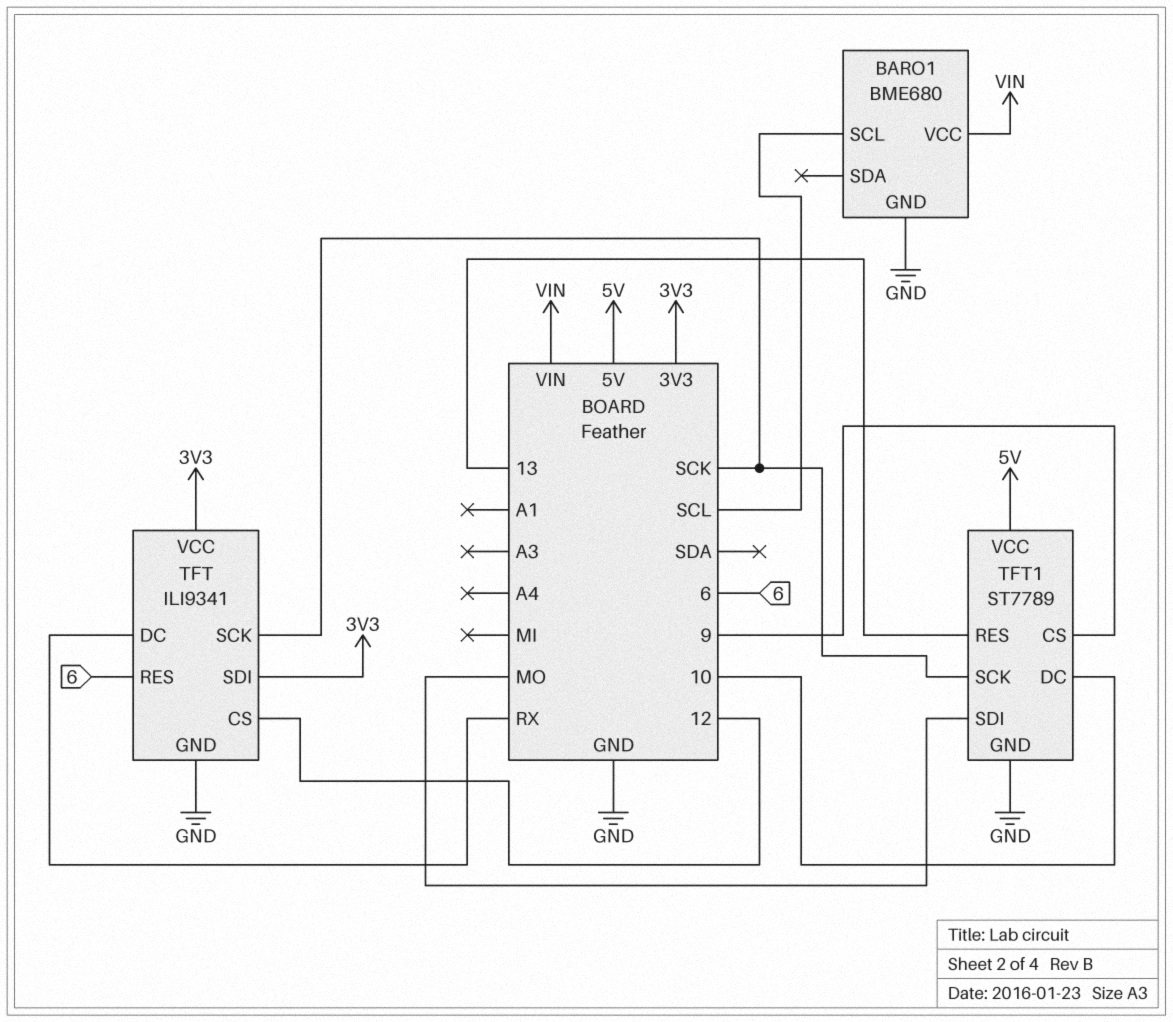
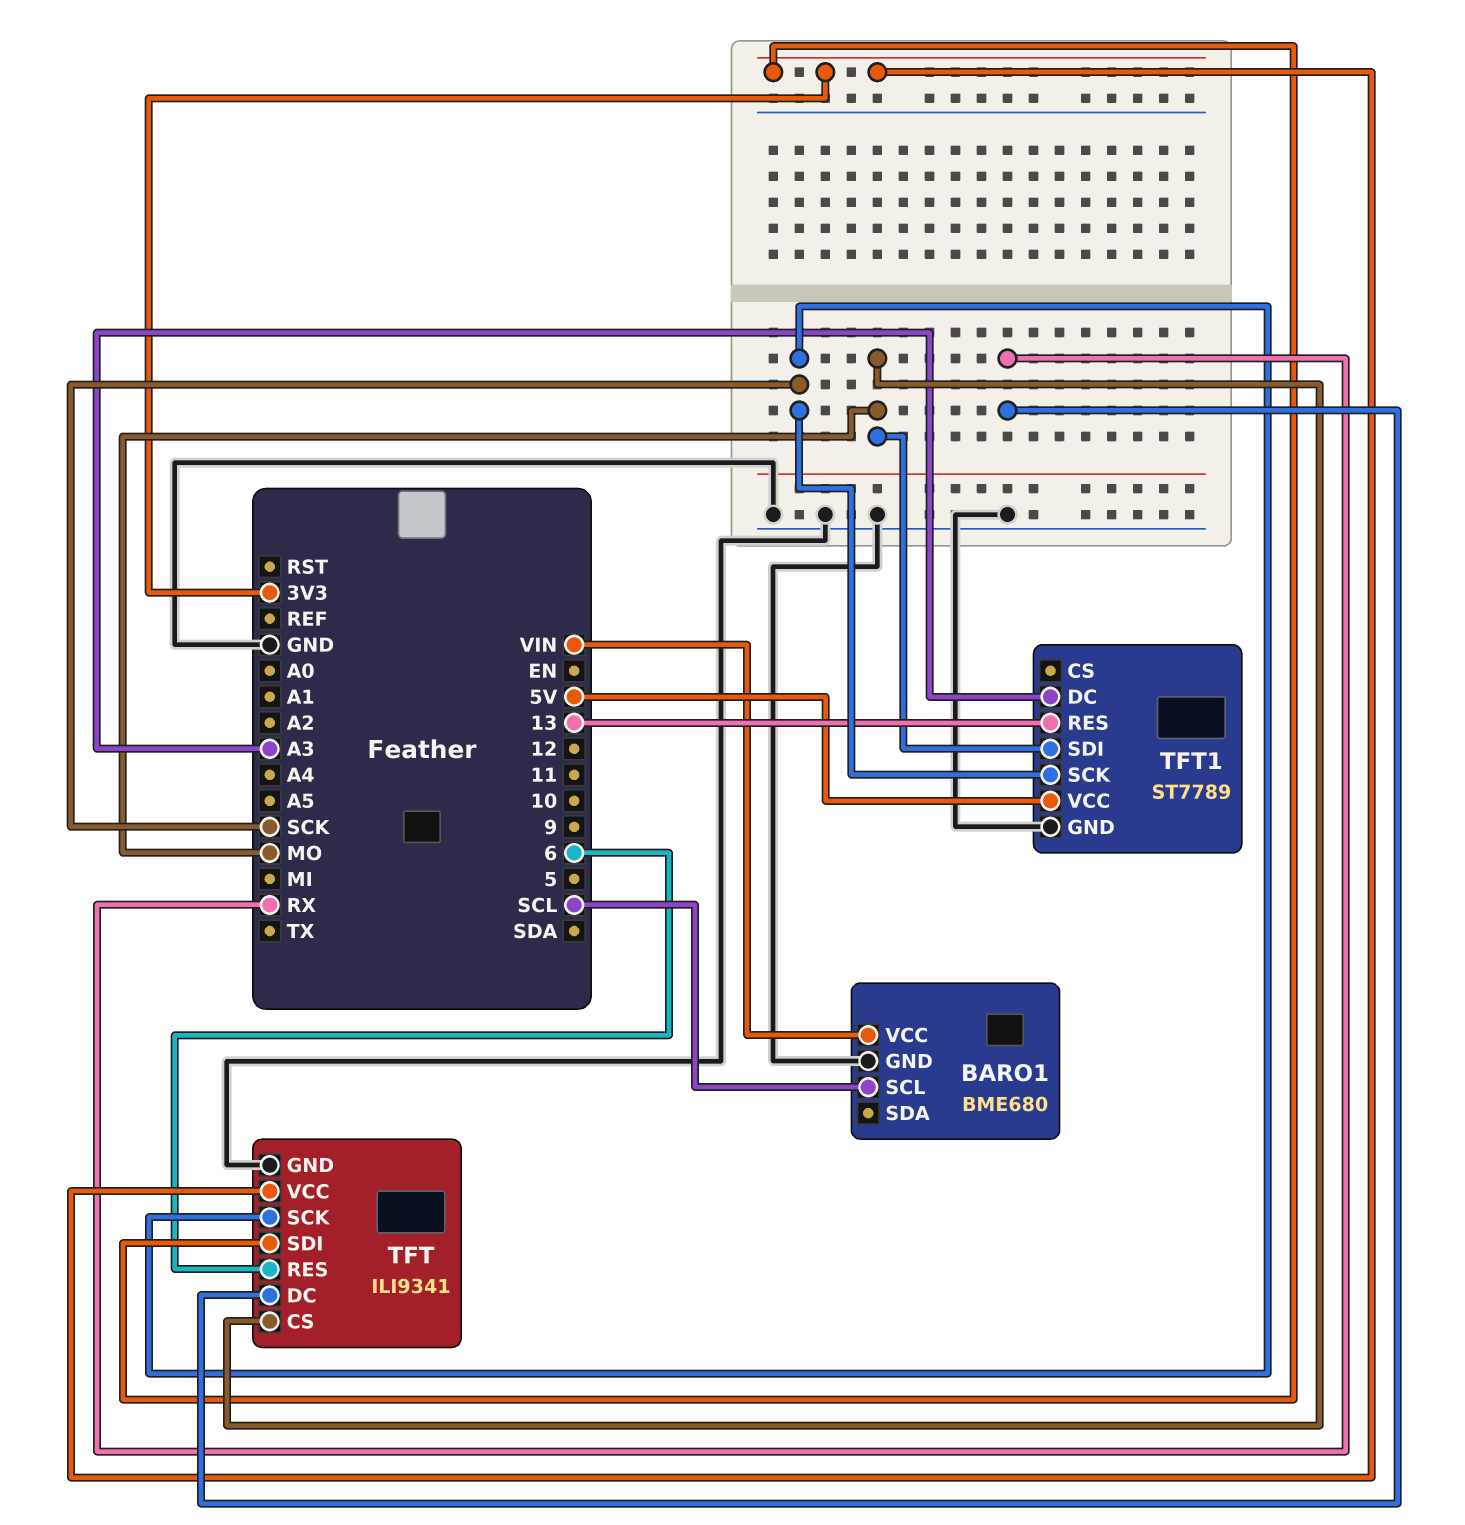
TFT pin CS: 12 -> MO
TFT1 pin CS: 9 -> none
TFT1 pin DC: 10 -> A3

